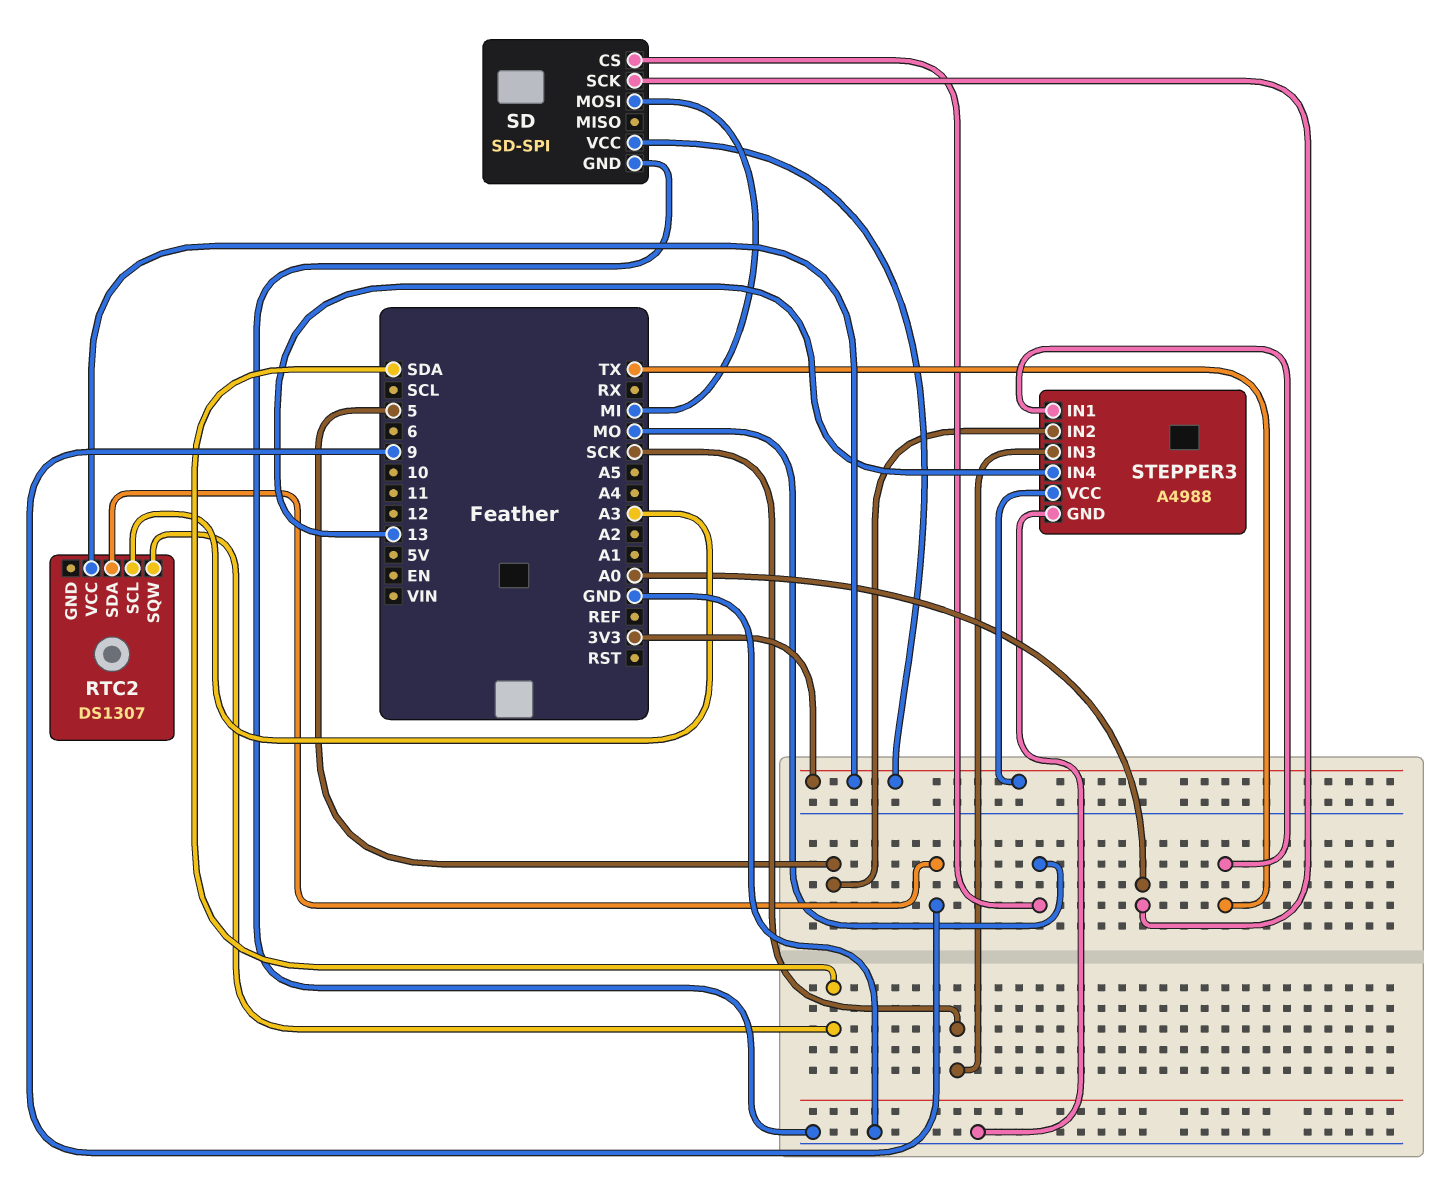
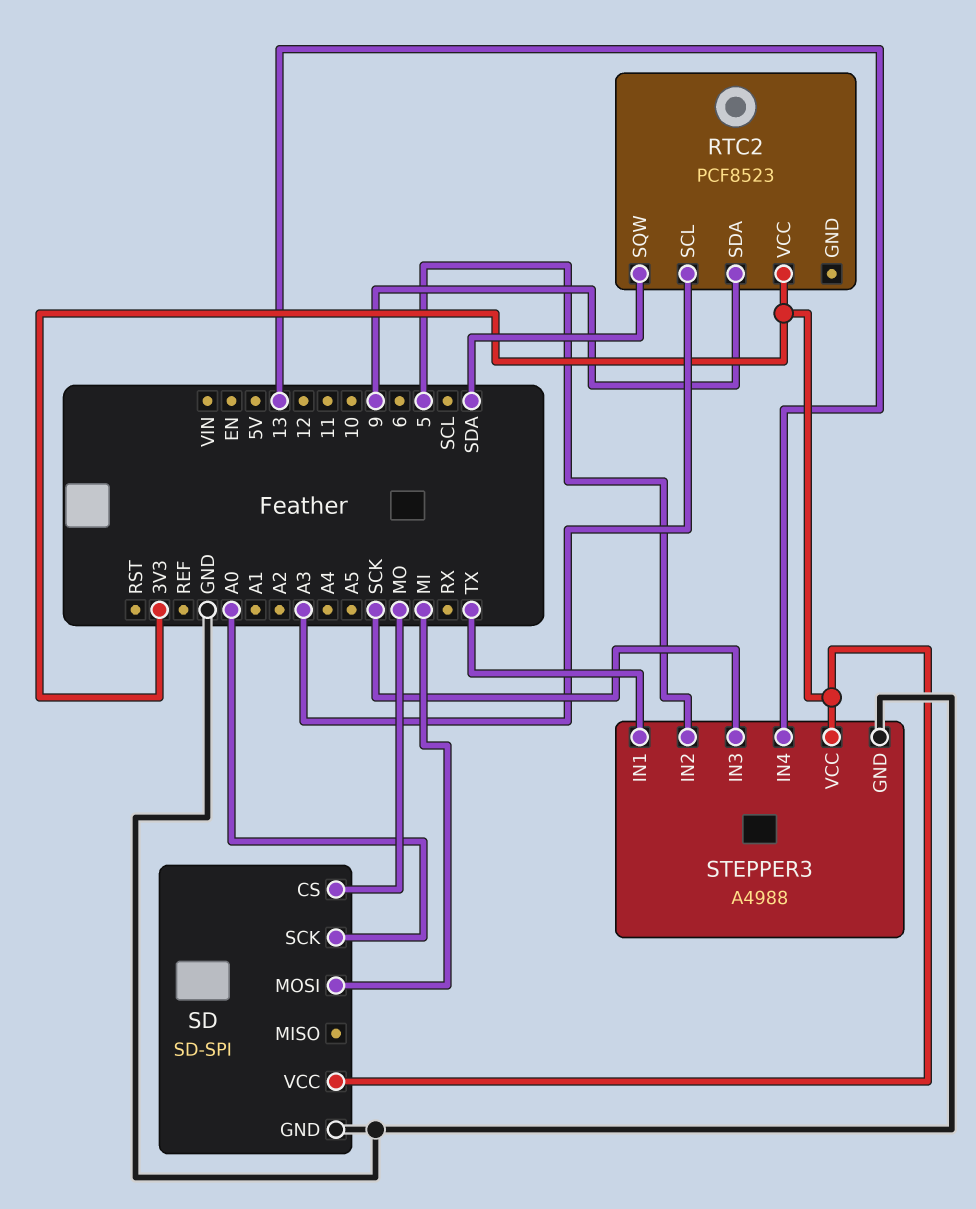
RTC2: DS1307 -> PCF8523

